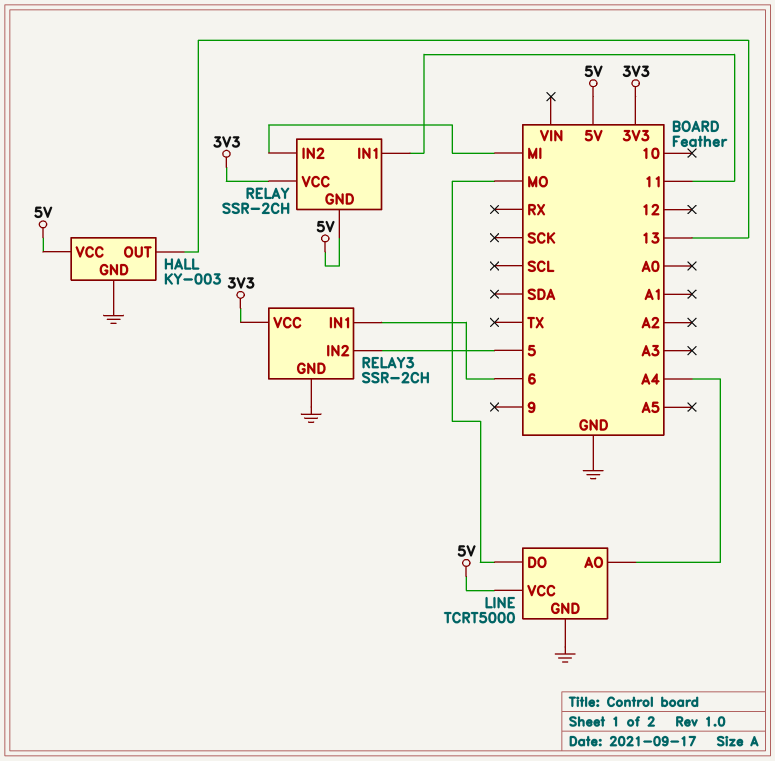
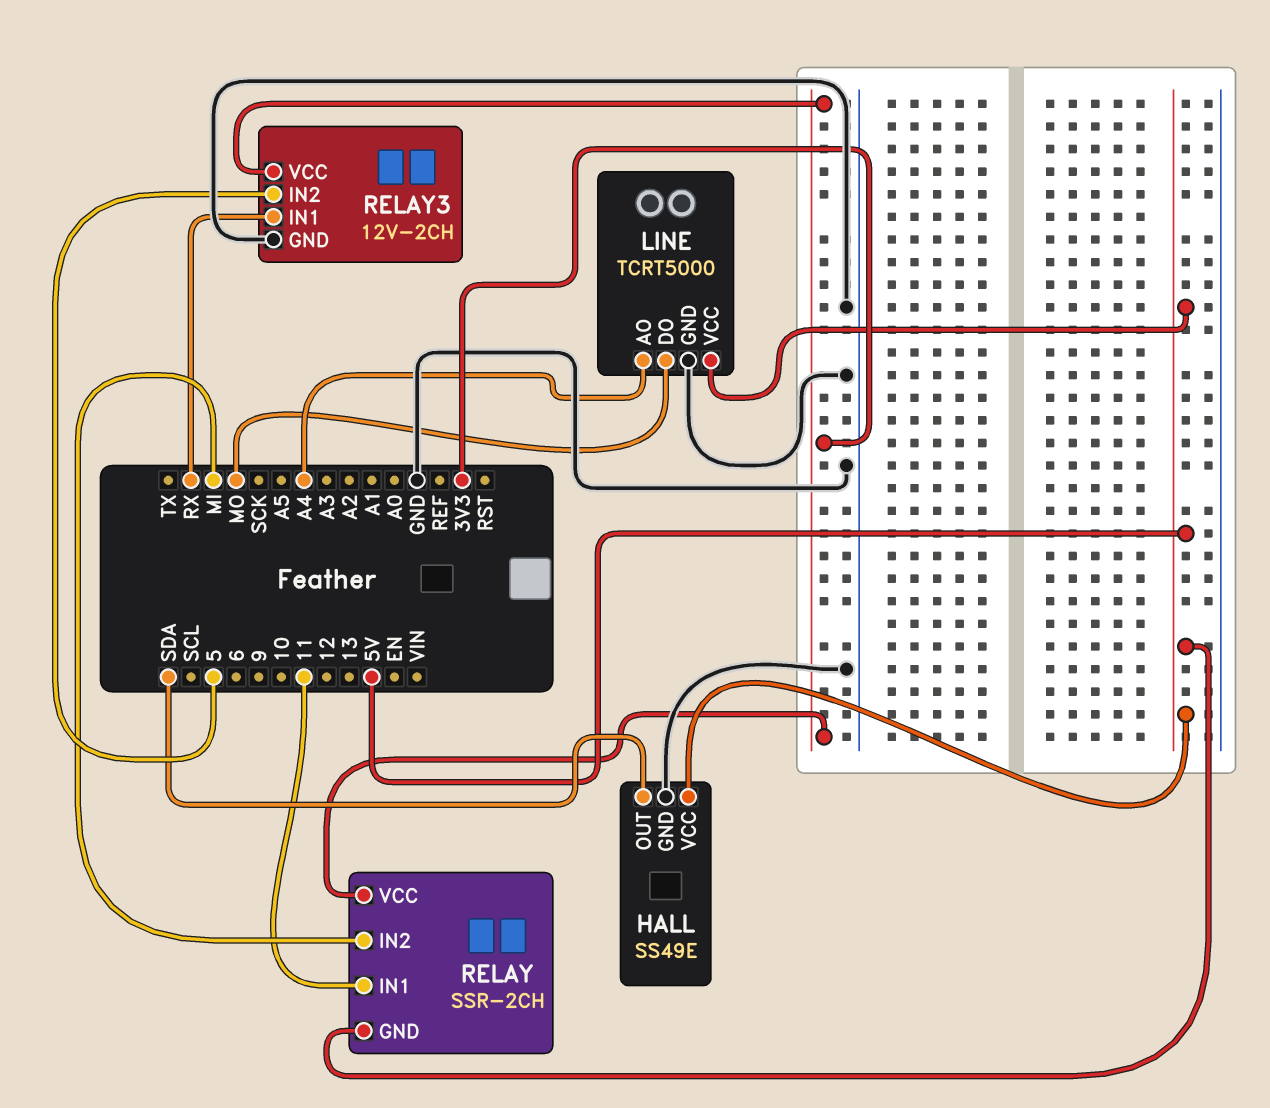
HALL: KY-003 -> SS49E
HALL pin OUT: 13 -> SDA
RELAY3: SSR-2CH -> 12V-2CH
RELAY3 pin IN1: 6 -> RX

